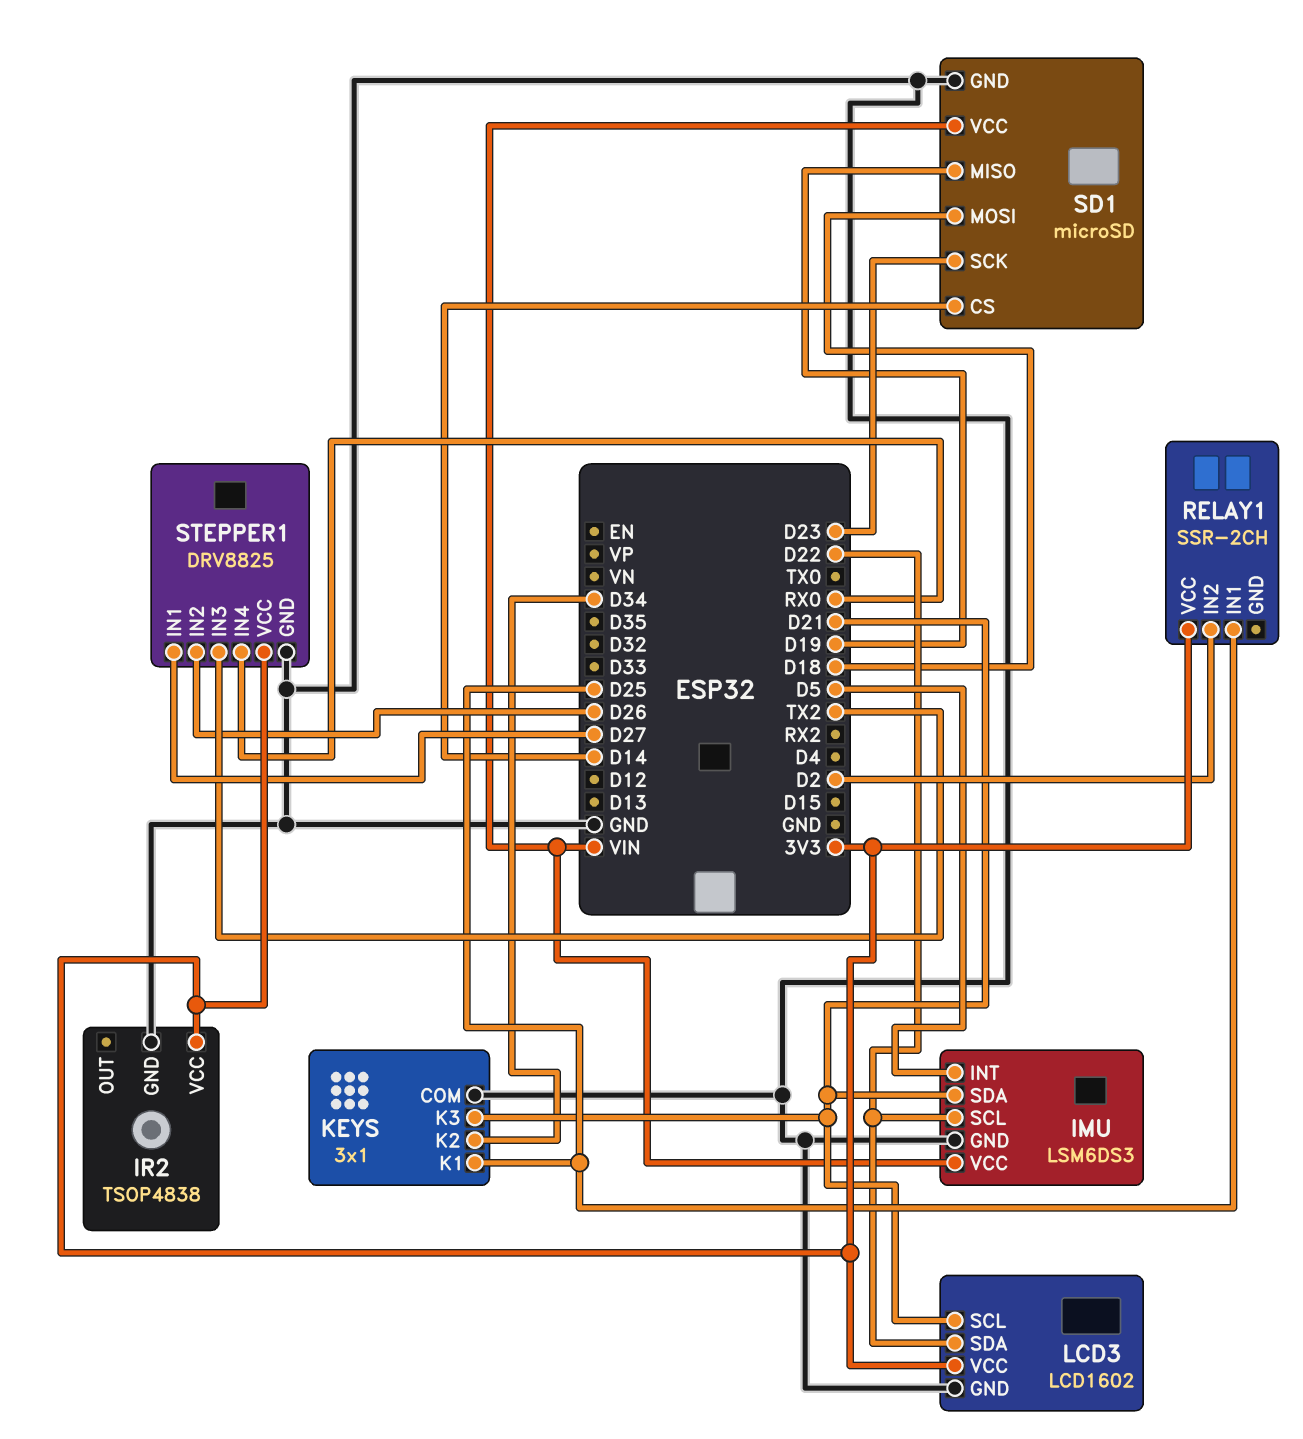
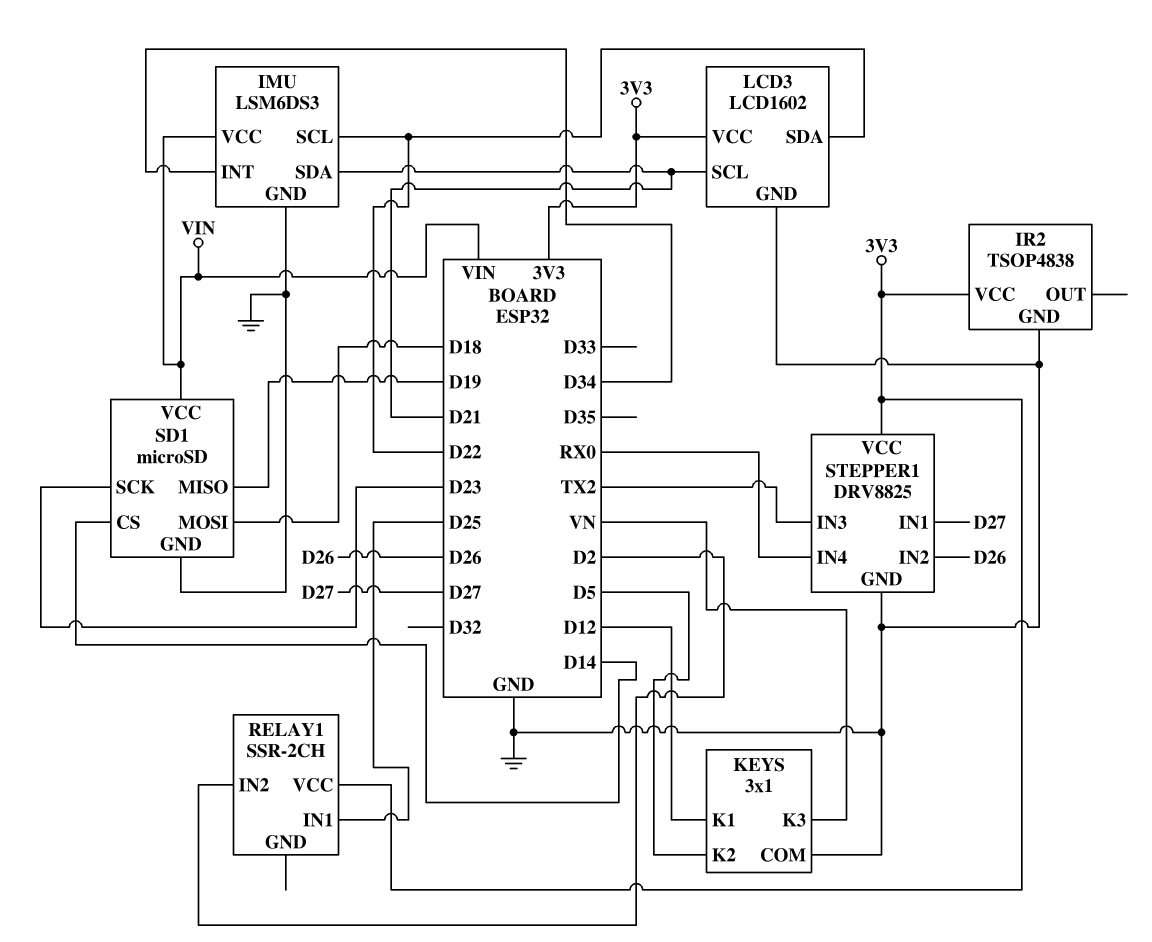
IMU pin INT: D5 -> D34
KEYS pin K1: D25 -> D12
KEYS pin K2: D34 -> D5
KEYS pin K3: D21 -> VN

